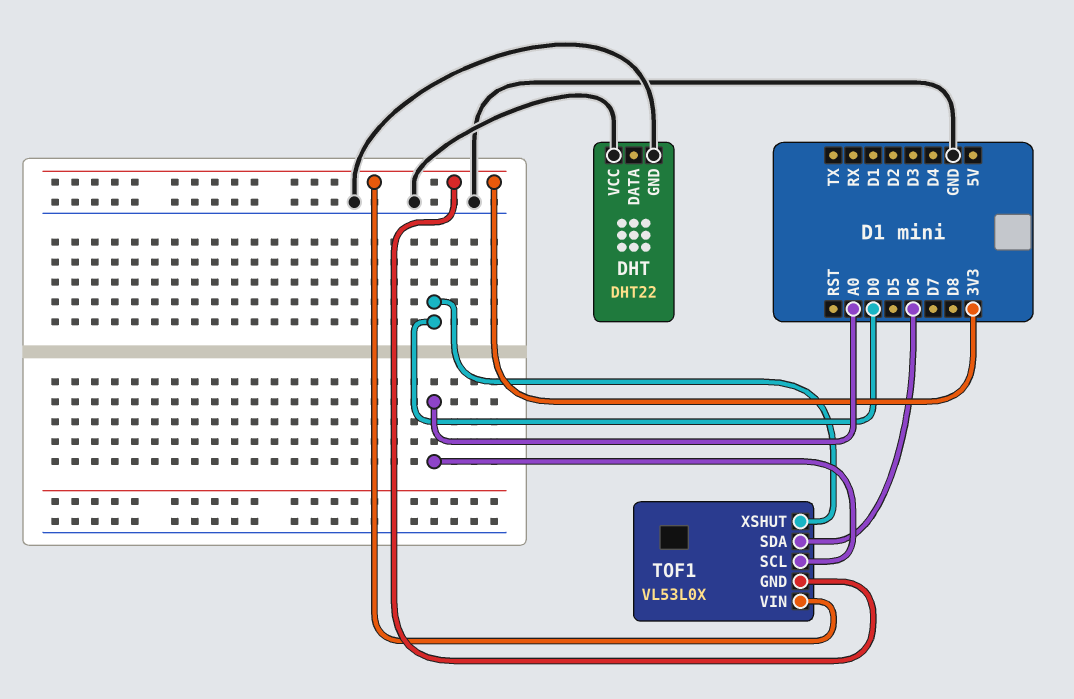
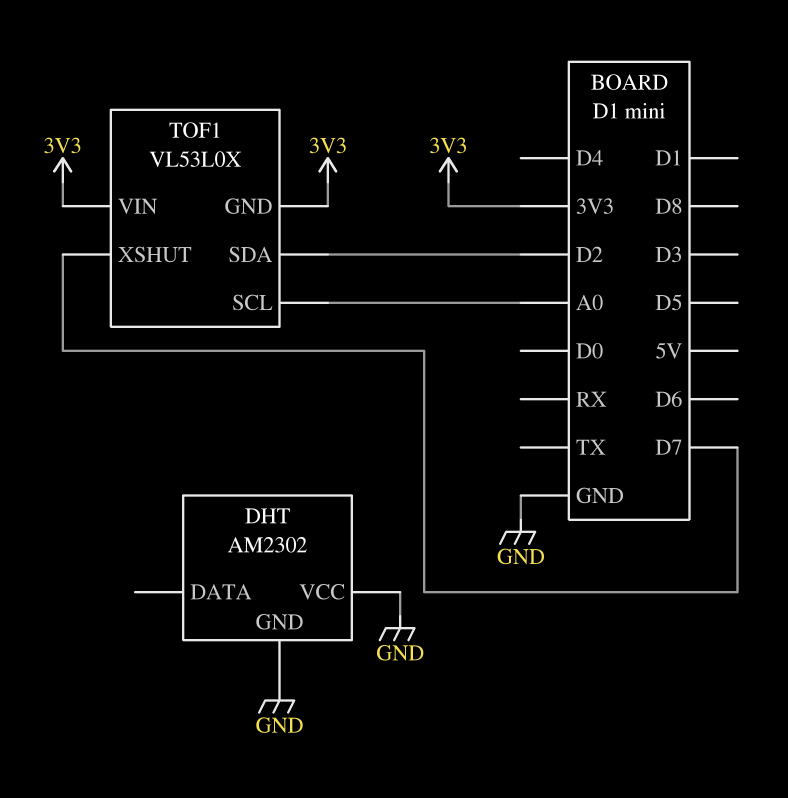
DHT: DHT22 -> AM2302
TOF1 pin SDA: D6 -> D2
TOF1 pin XSHUT: D0 -> D7

